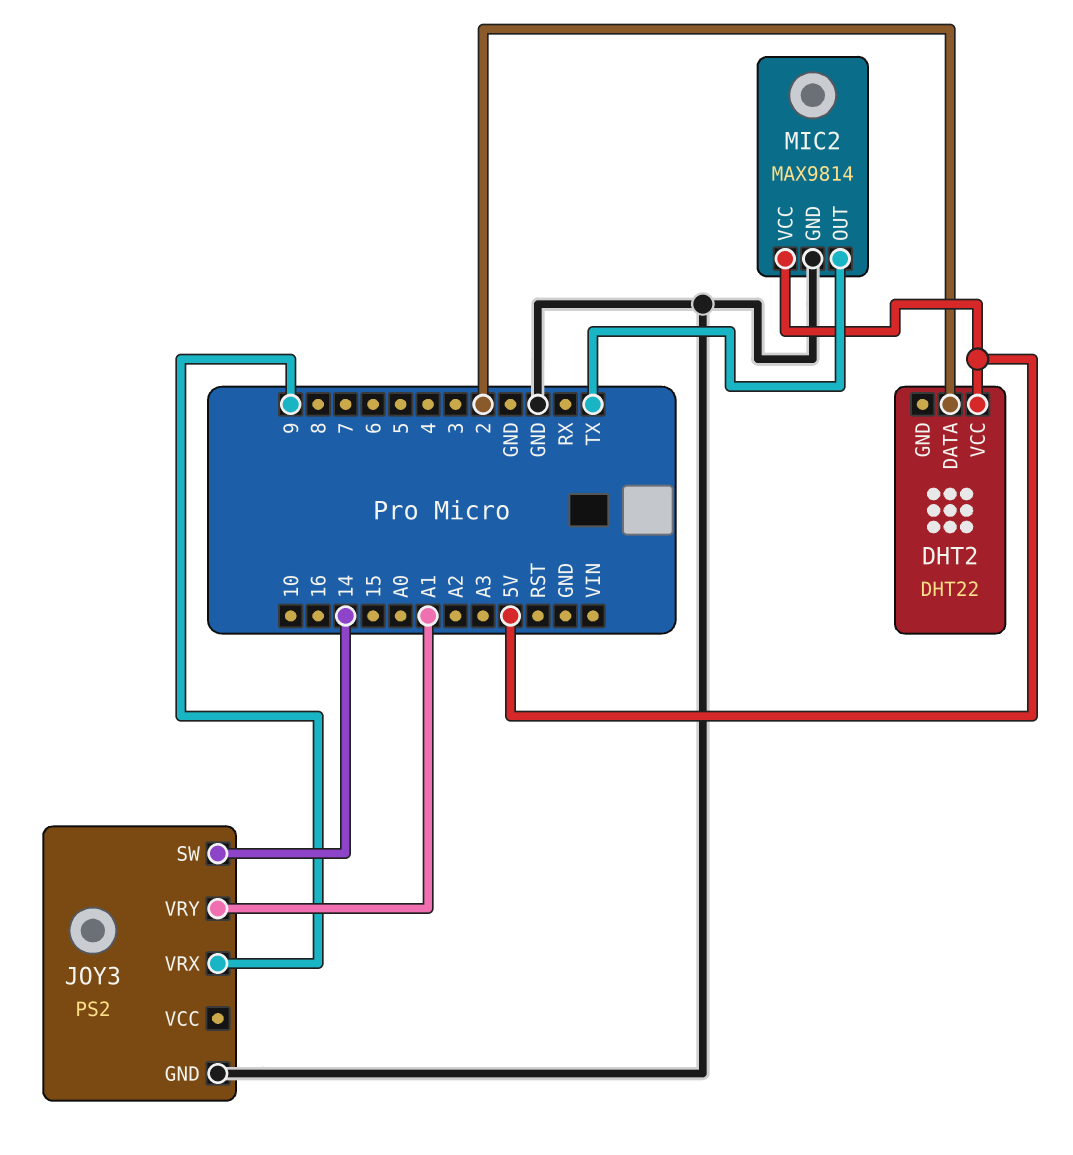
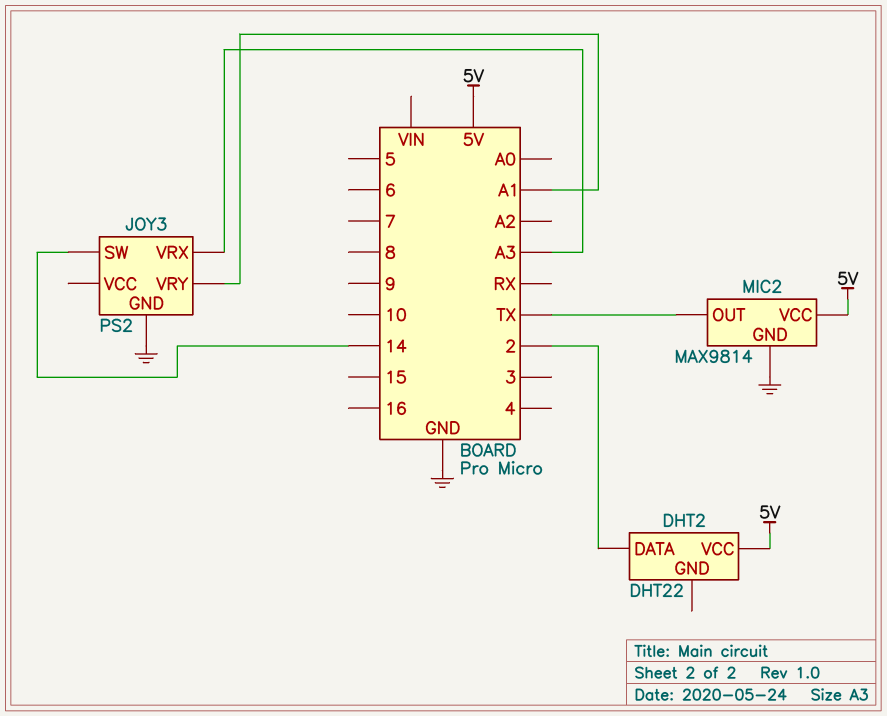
JOY3 pin VRX: 9 -> A3

